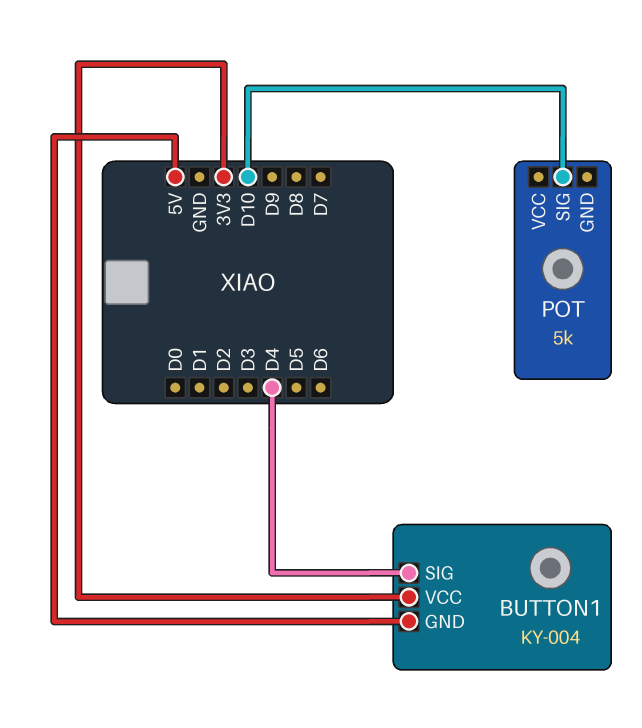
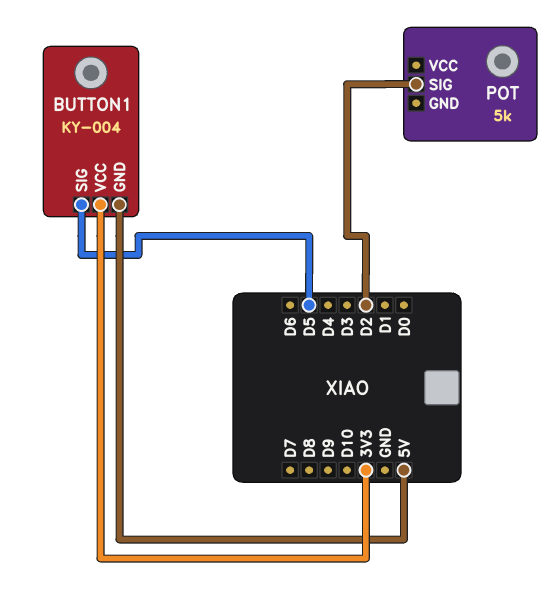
BUTTON1 pin SIG: D4 -> D5
POT pin SIG: D10 -> D2

